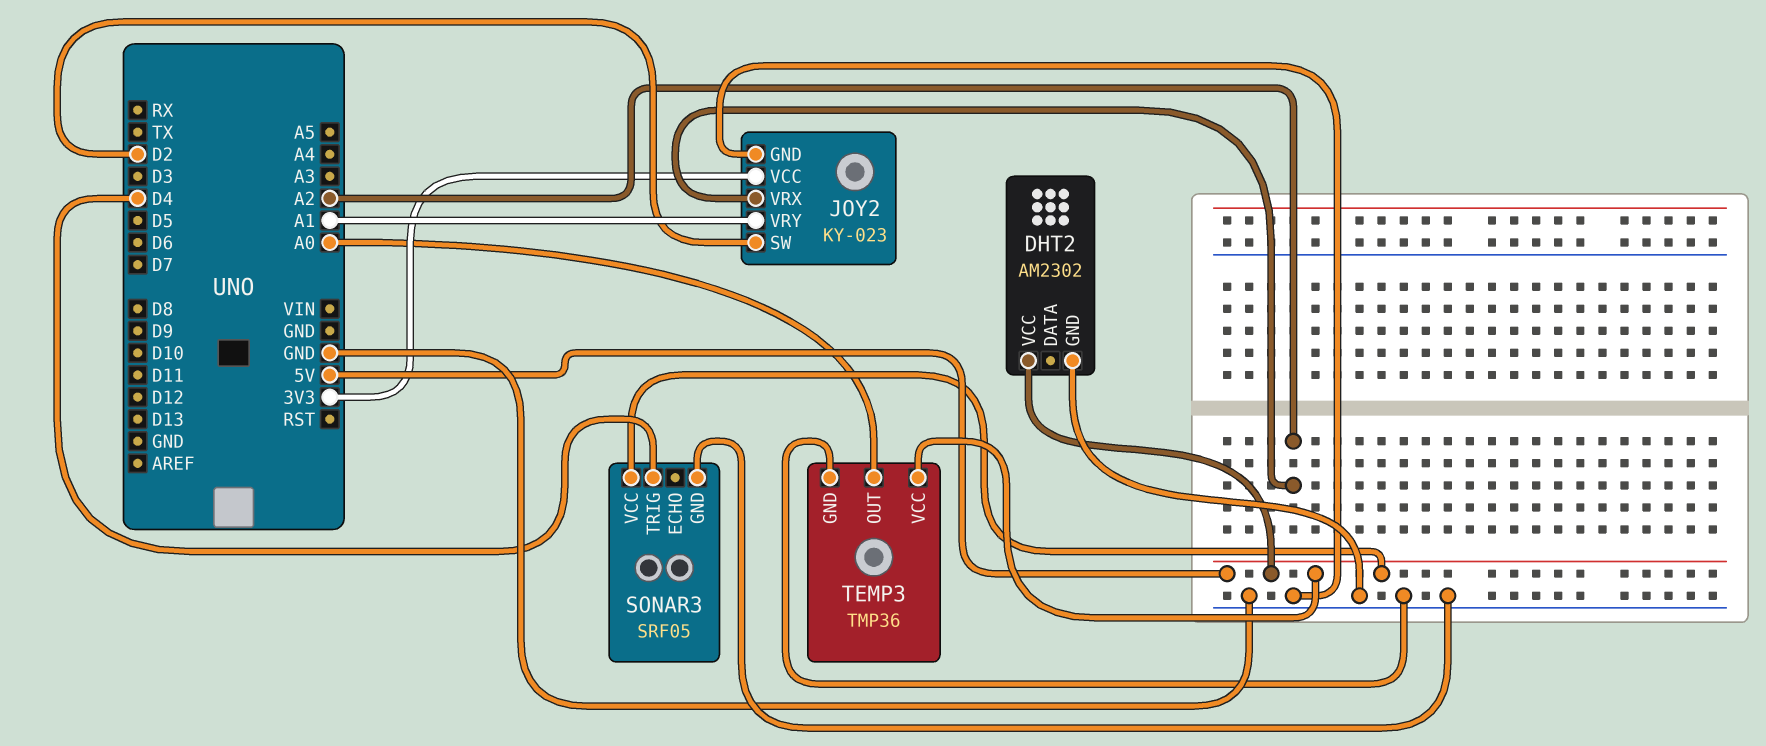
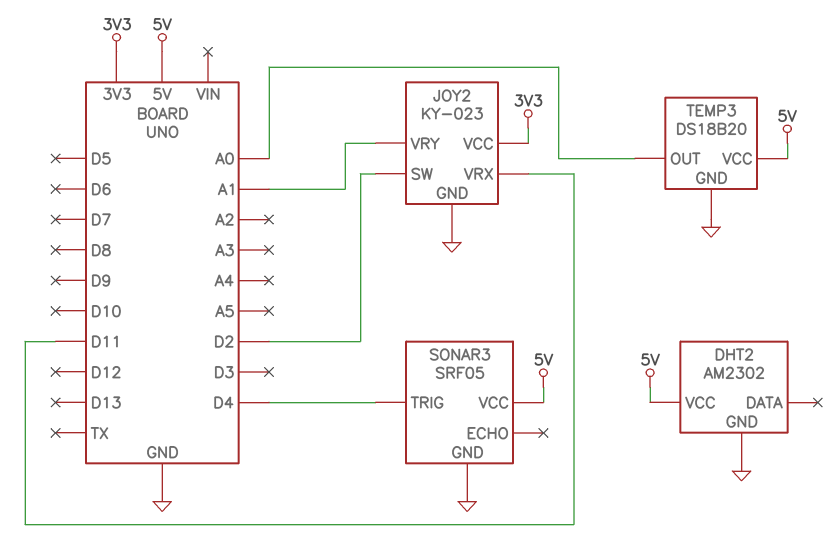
JOY2 pin VRX: A2 -> D11
TEMP3: TMP36 -> DS18B20

